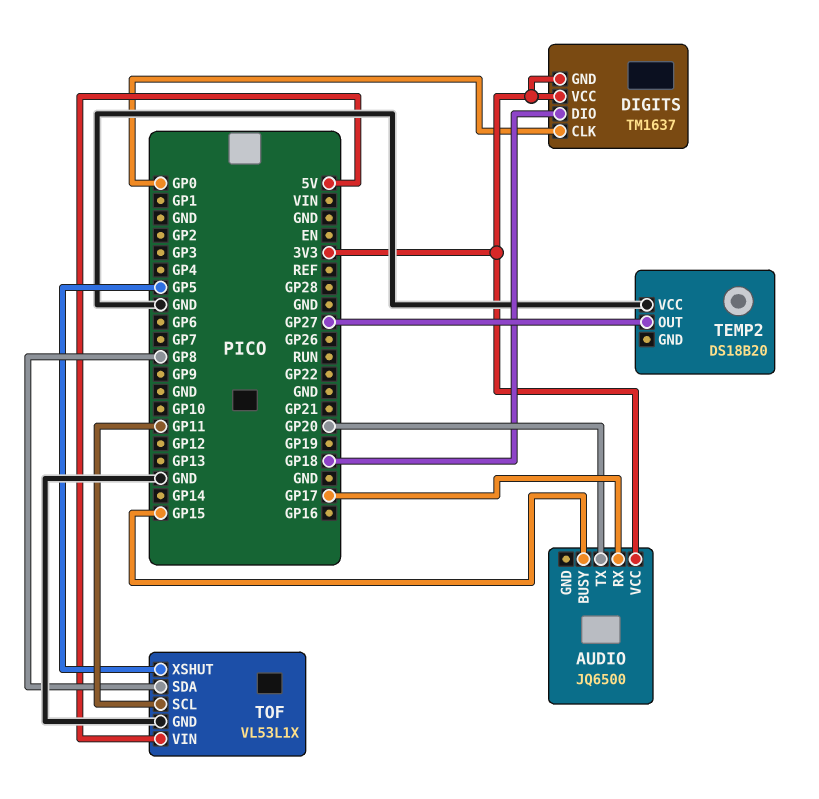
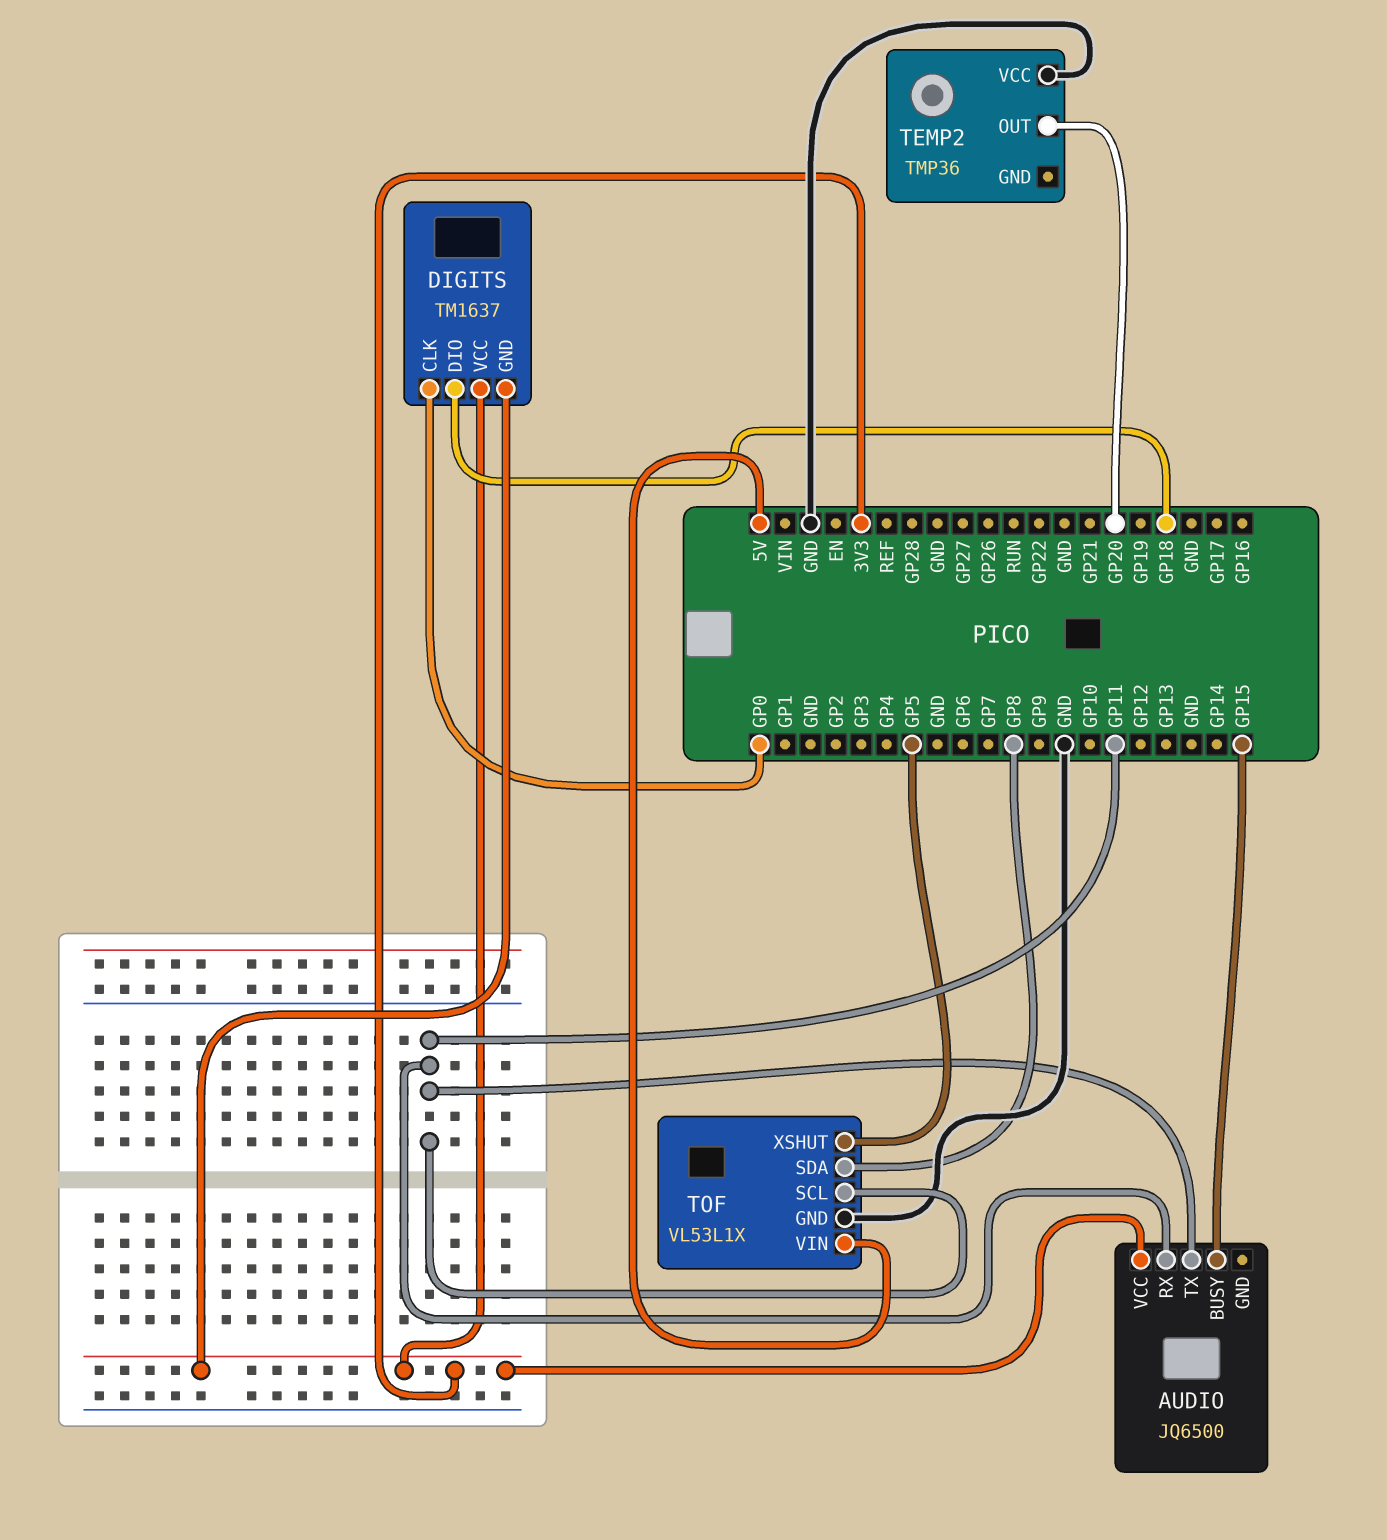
AUDIO pin RX: GP17 -> GP11
AUDIO pin TX: GP20 -> GP11
TEMP2: DS18B20 -> TMP36
TEMP2 pin OUT: GP27 -> GP20

